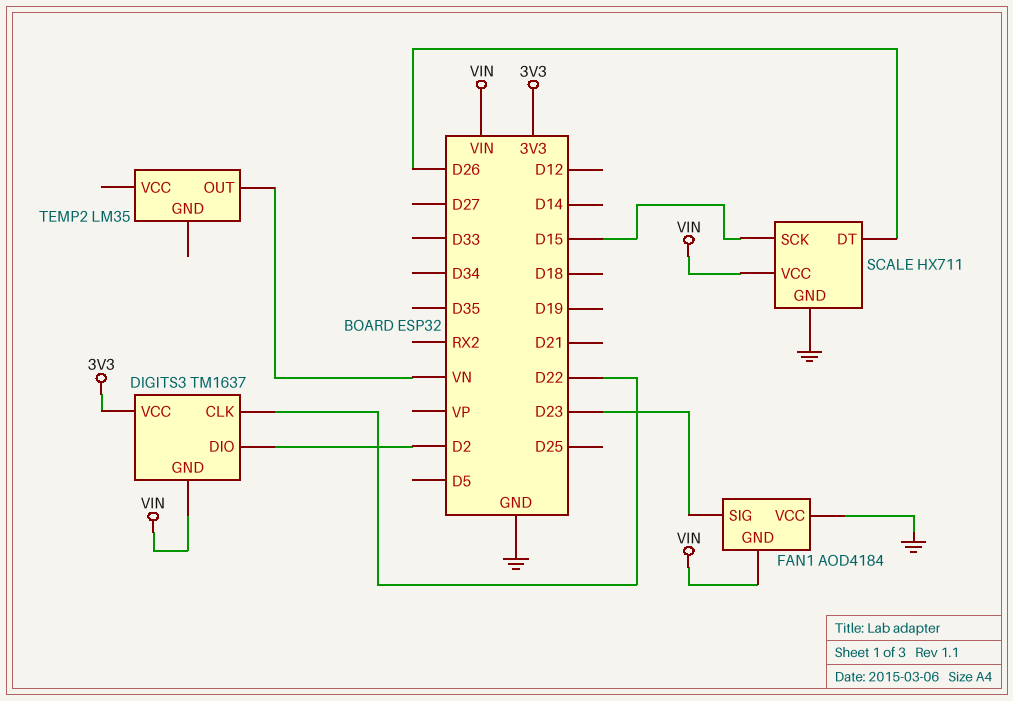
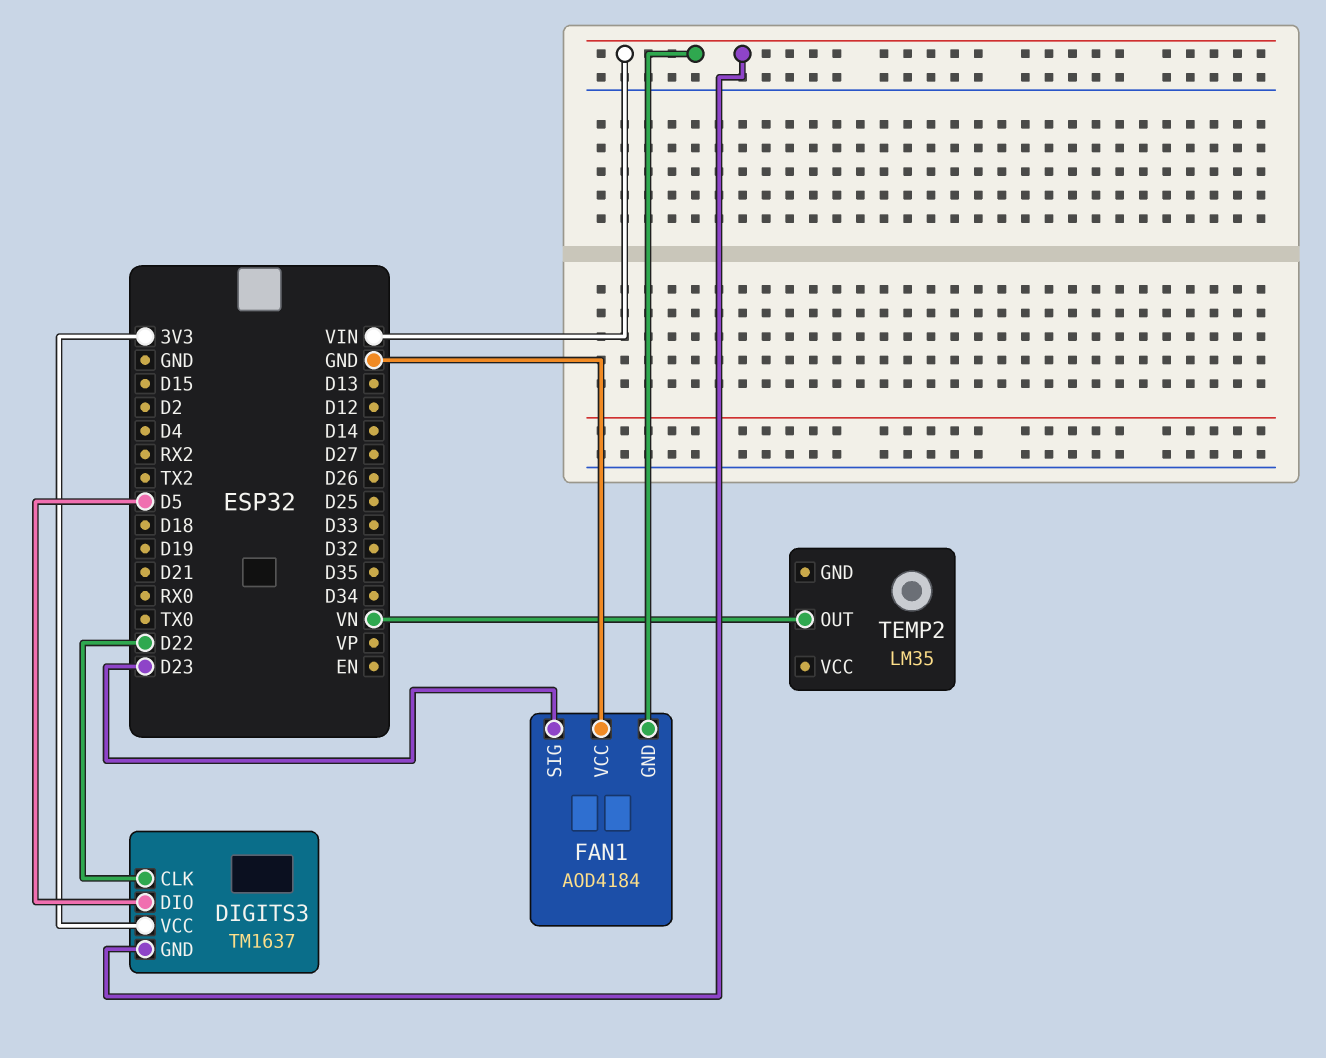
DIGITS3 pin DIO: D2 -> D5
SCALE: HX711 -> none
SCALE pin DT: D26 -> none
SCALE pin GND: GND -> none
SCALE pin SCK: D15 -> none
SCALE pin VCC: VIN -> none

